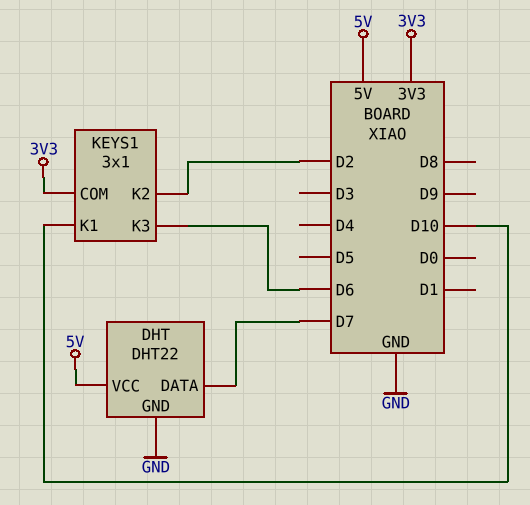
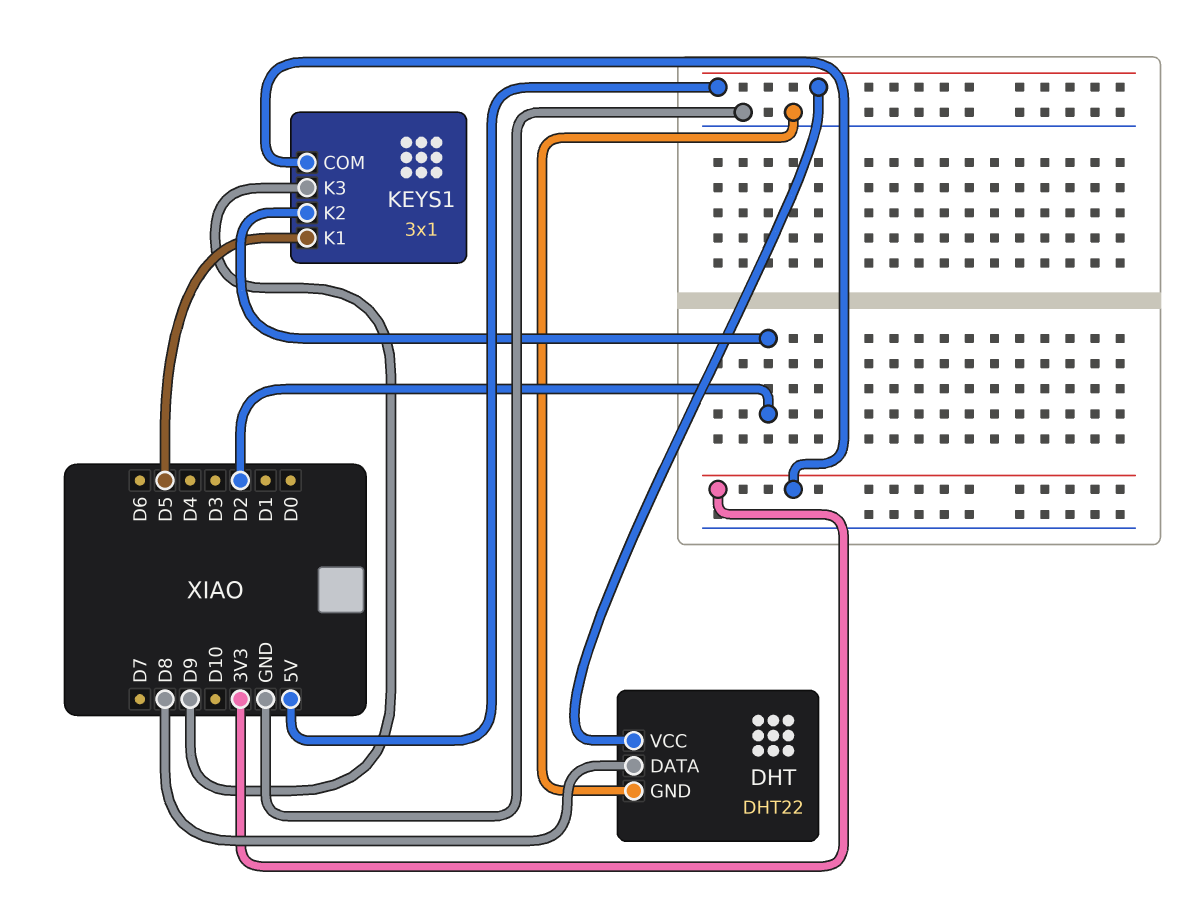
DHT pin DATA: D7 -> D8
KEYS1 pin K1: D10 -> D5
KEYS1 pin K3: D6 -> D9

